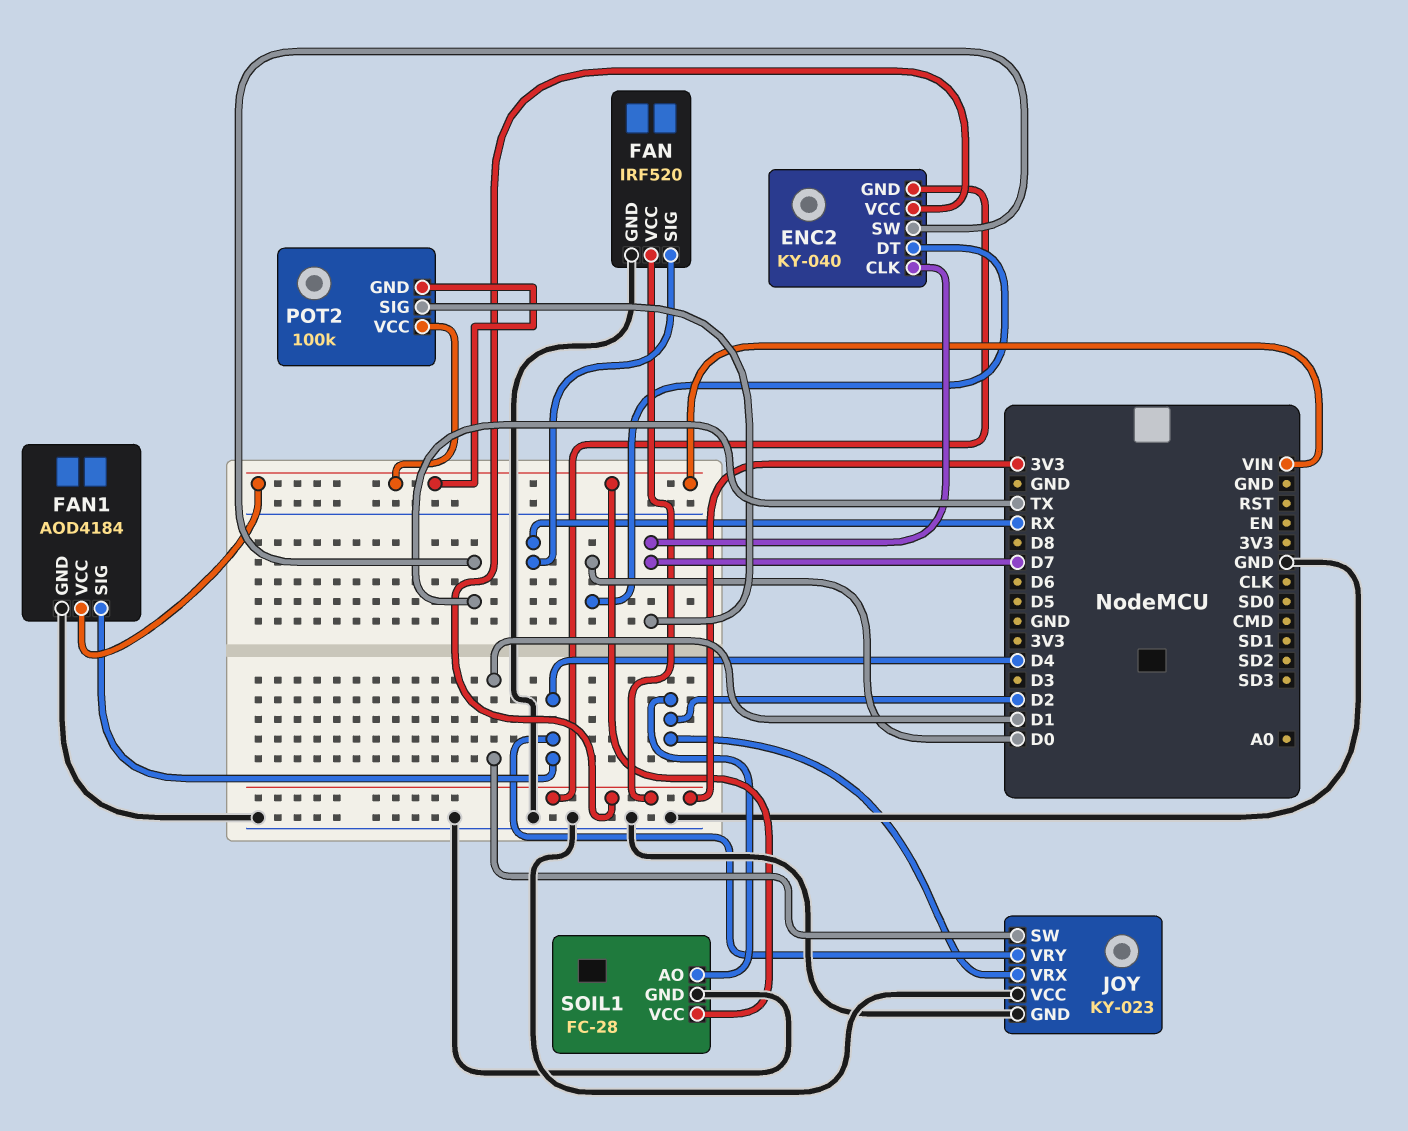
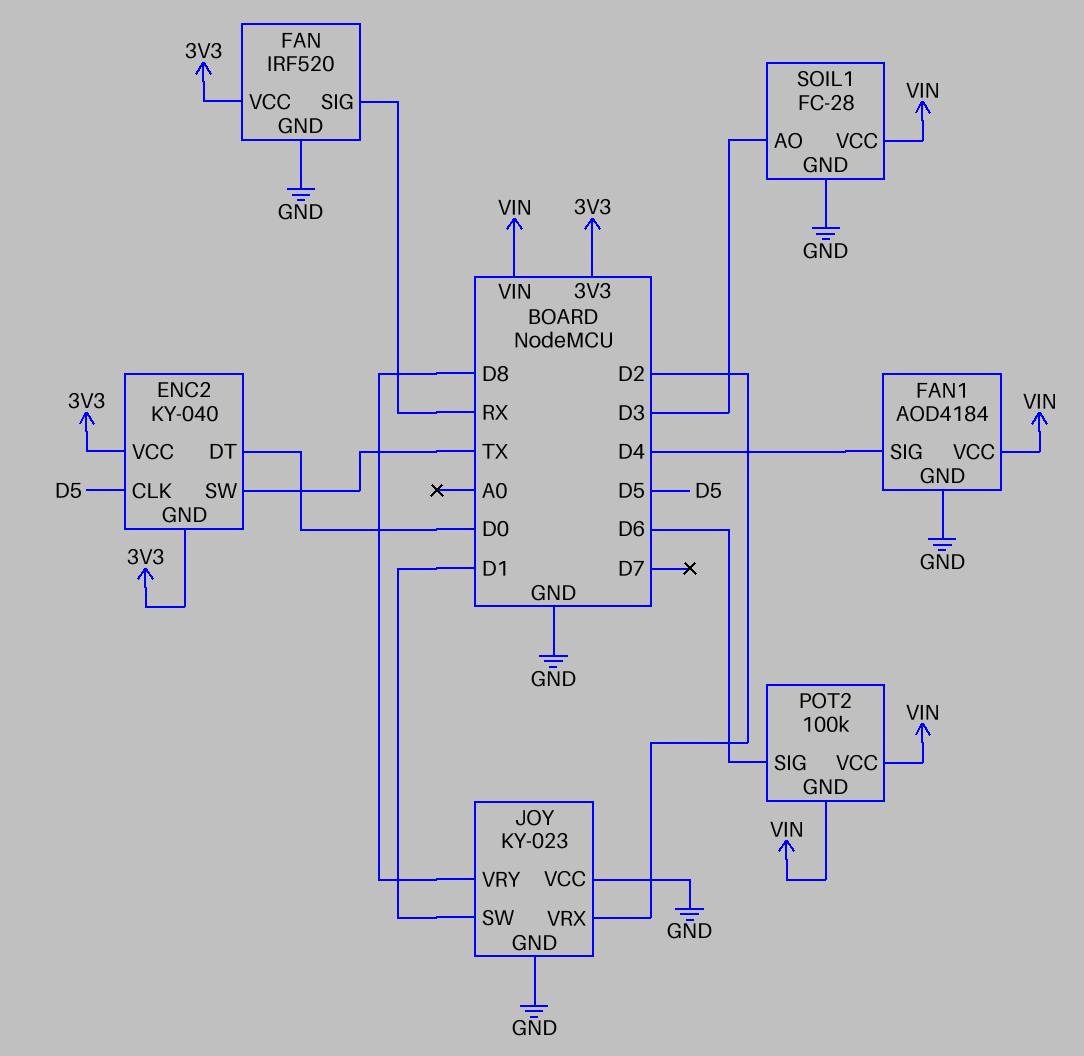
ENC2 pin CLK: D7 -> D5
JOY pin VRY: D4 -> D8
POT2 pin SIG: D7 -> D6
SOIL1 pin AO: D2 -> D3

